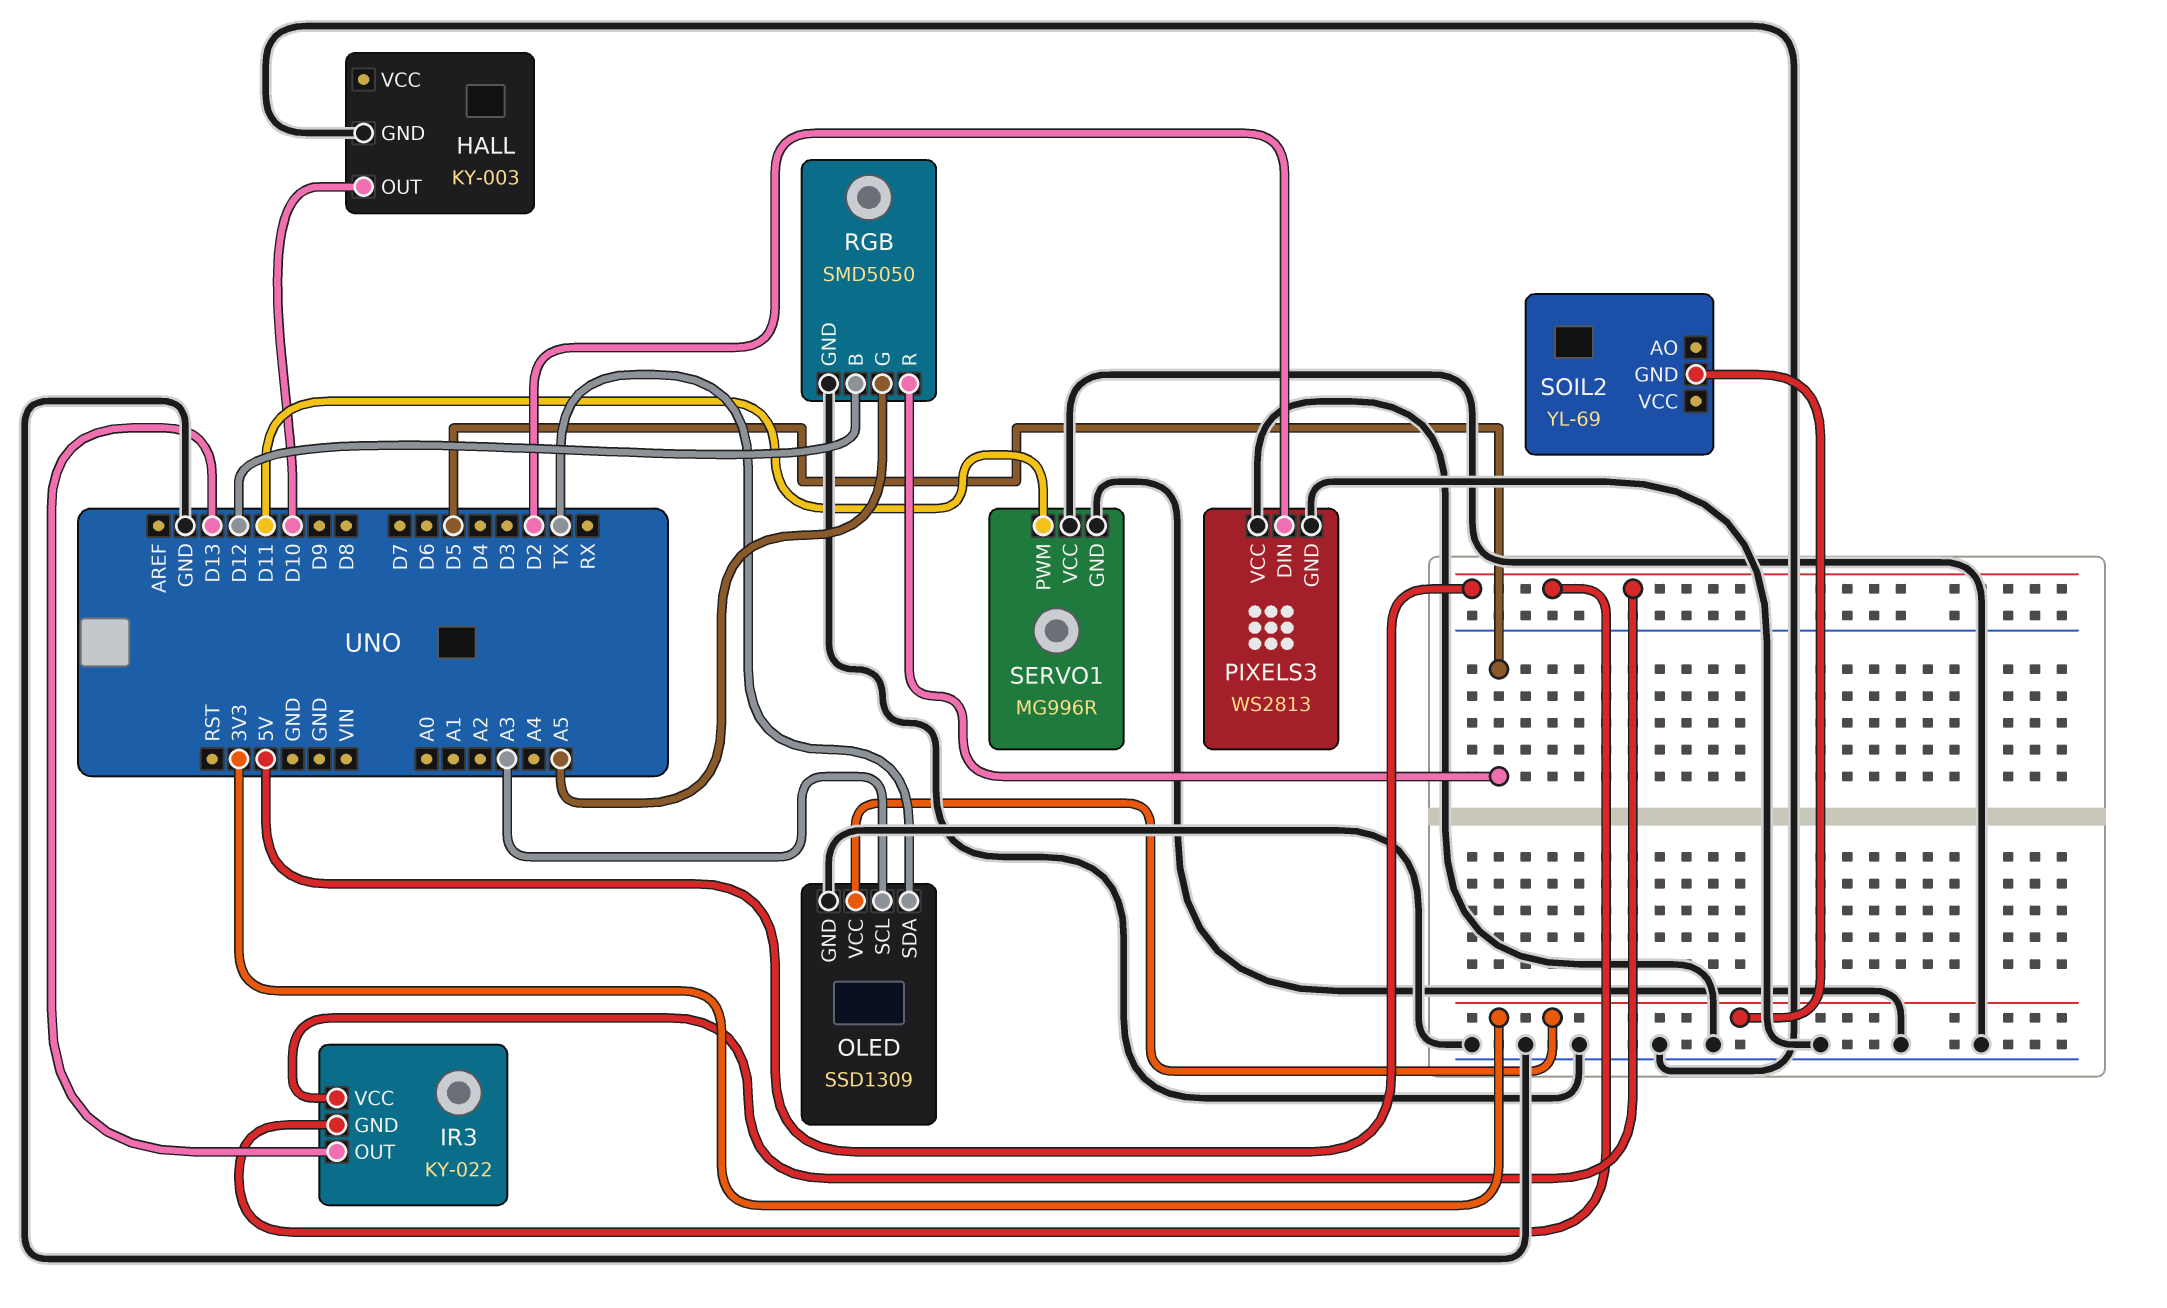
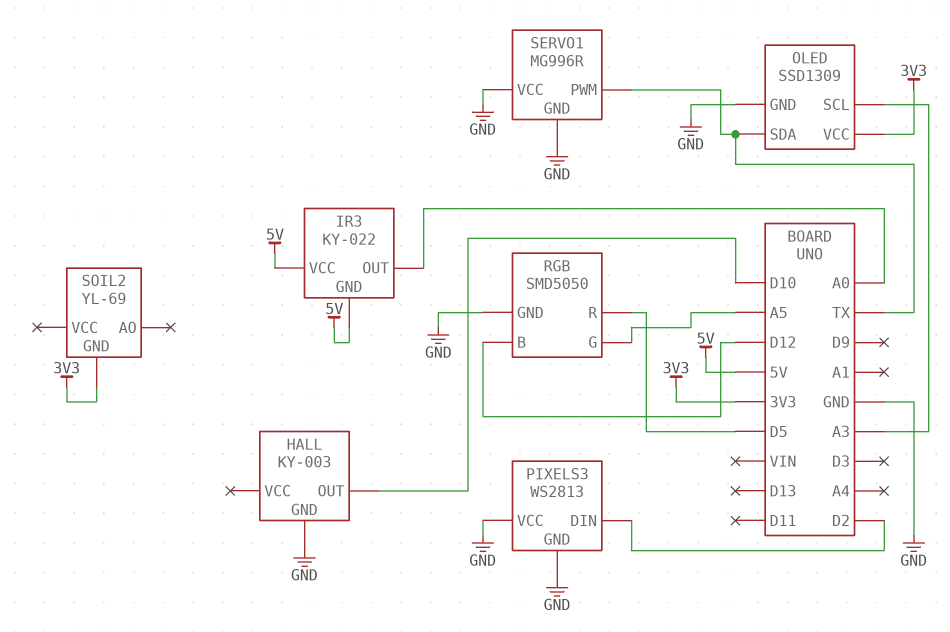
IR3 pin OUT: D13 -> A0
SERVO1 pin PWM: D11 -> TX

